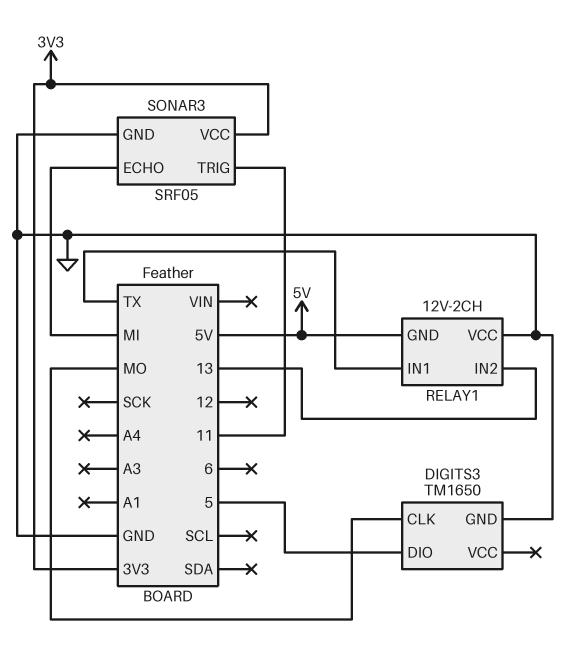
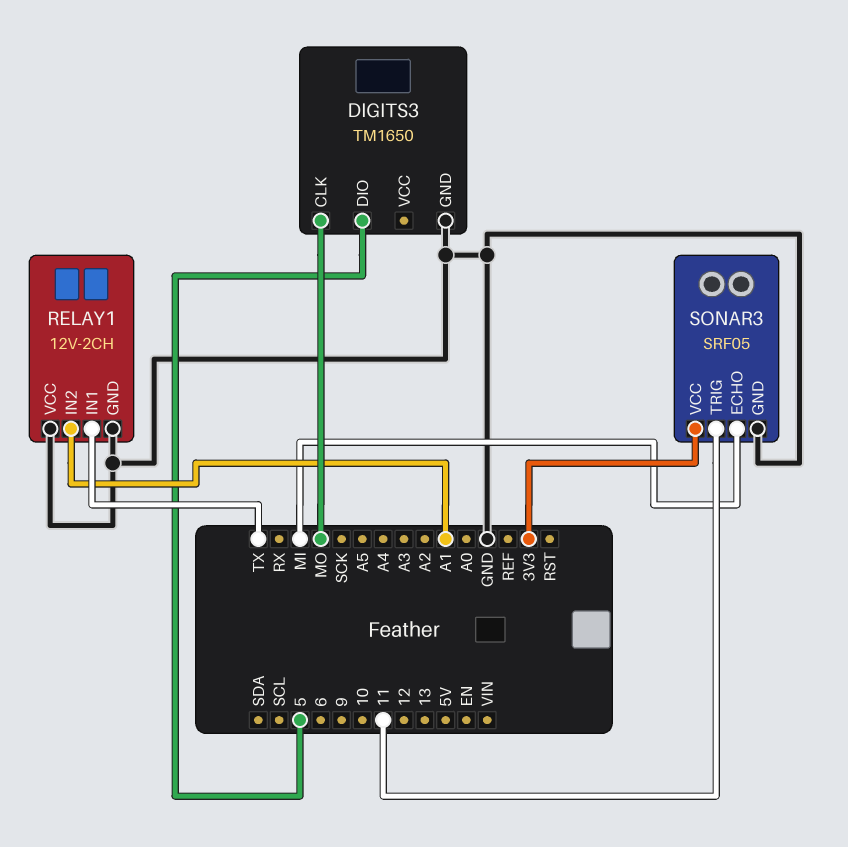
RELAY1 pin GND: 5V -> GND
RELAY1 pin IN2: 13 -> A1

